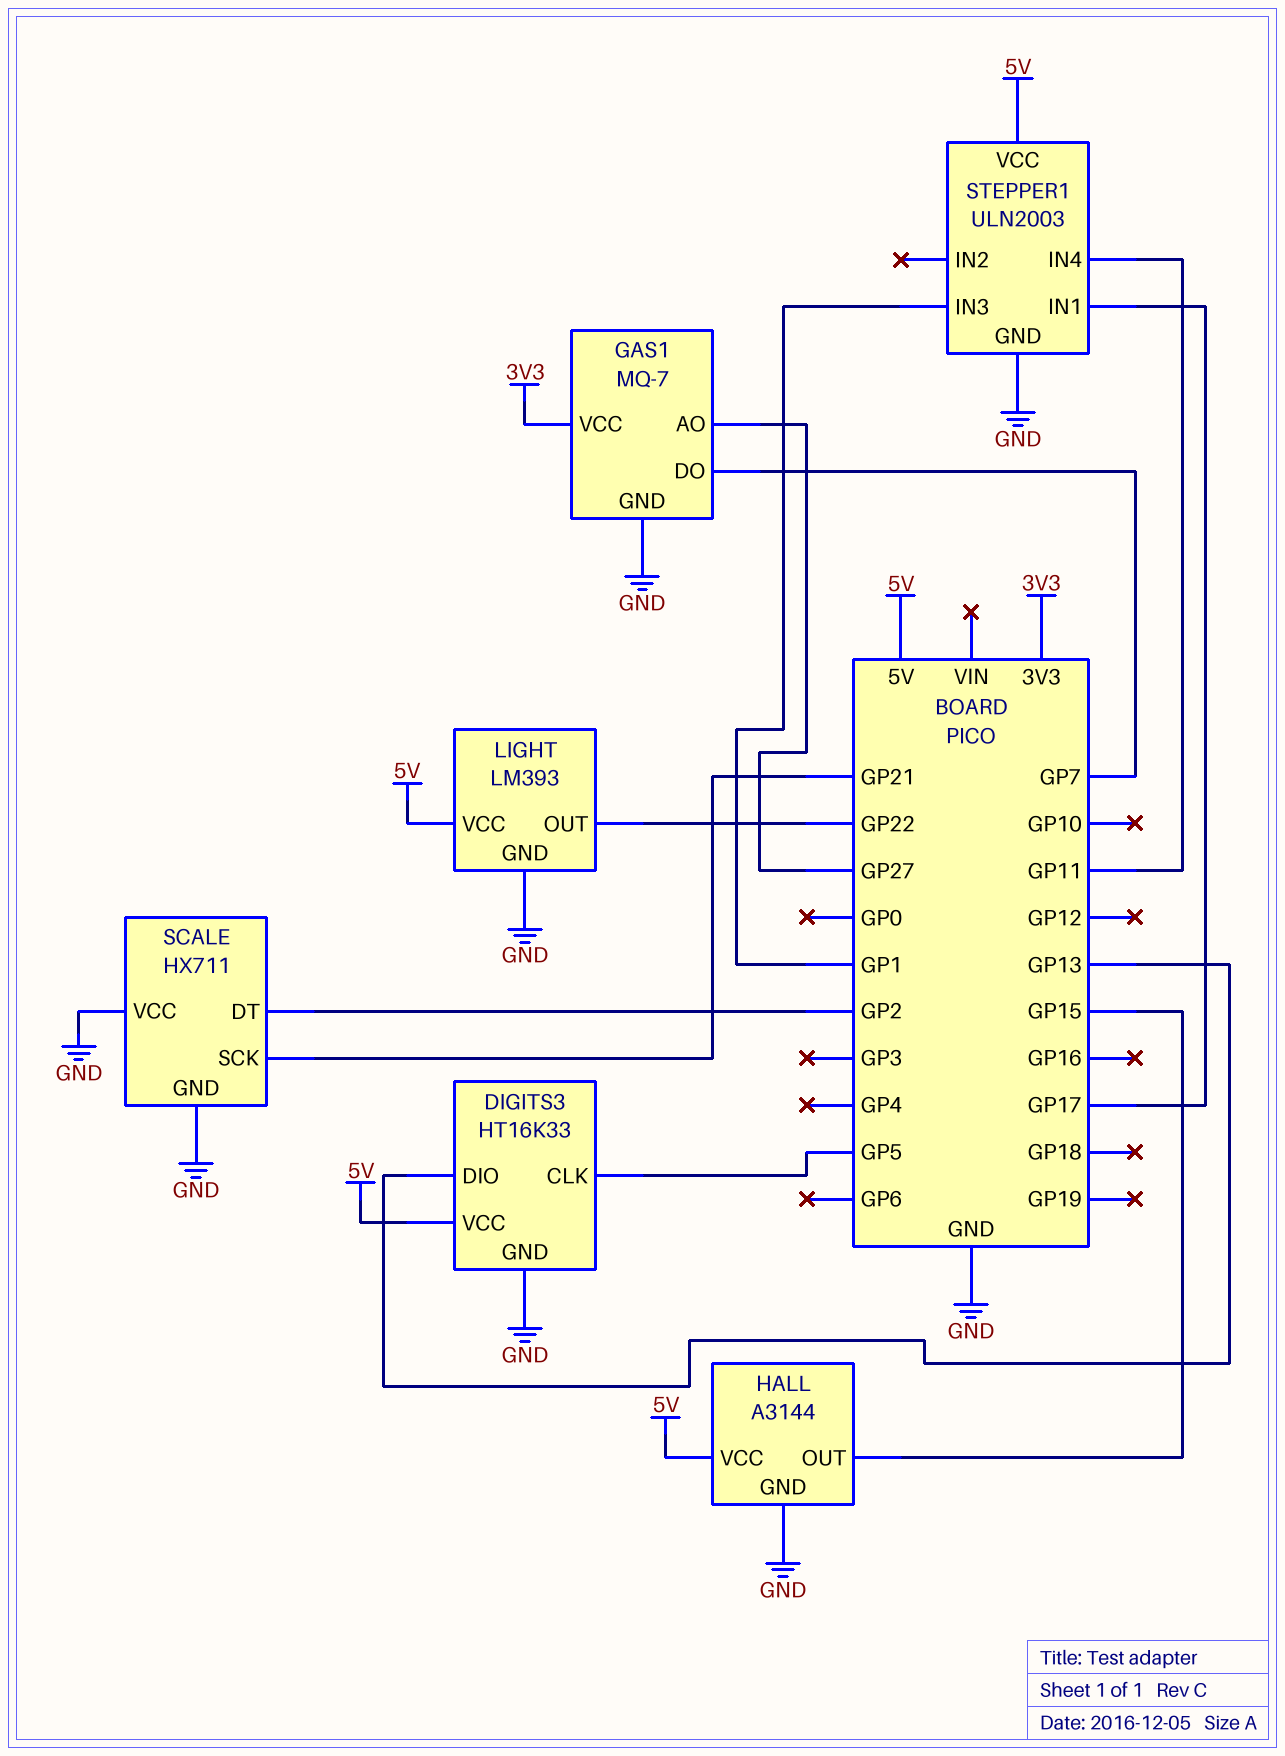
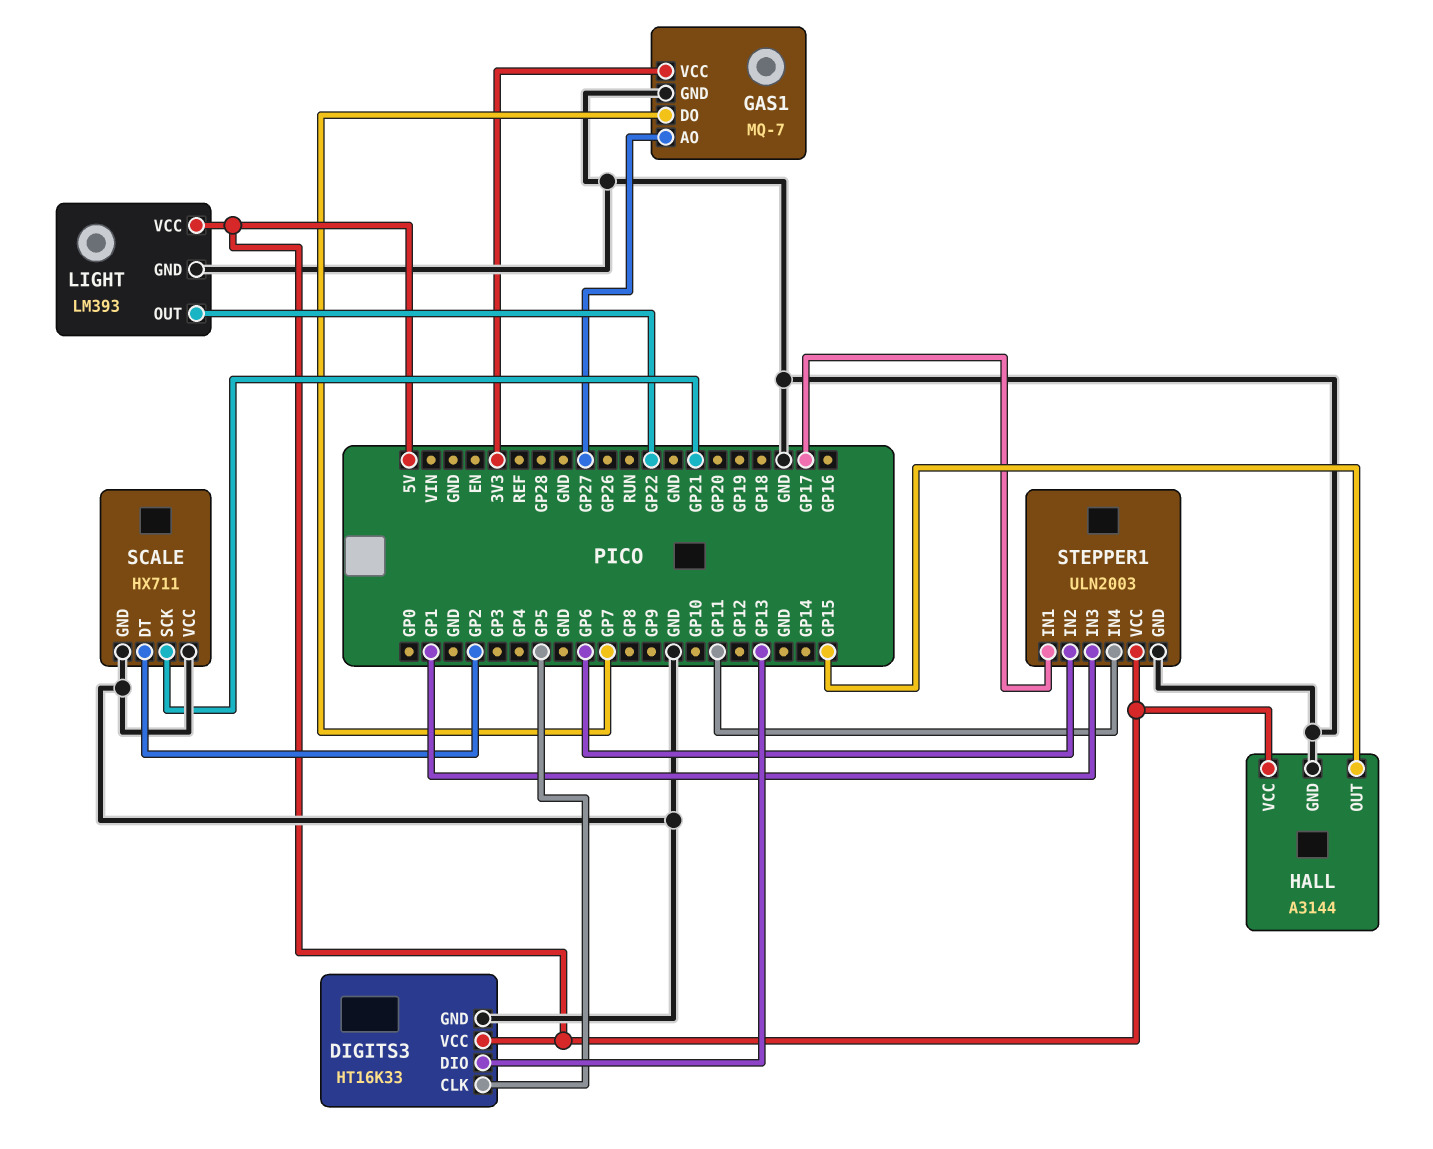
STEPPER1 pin IN2: none -> GP6

